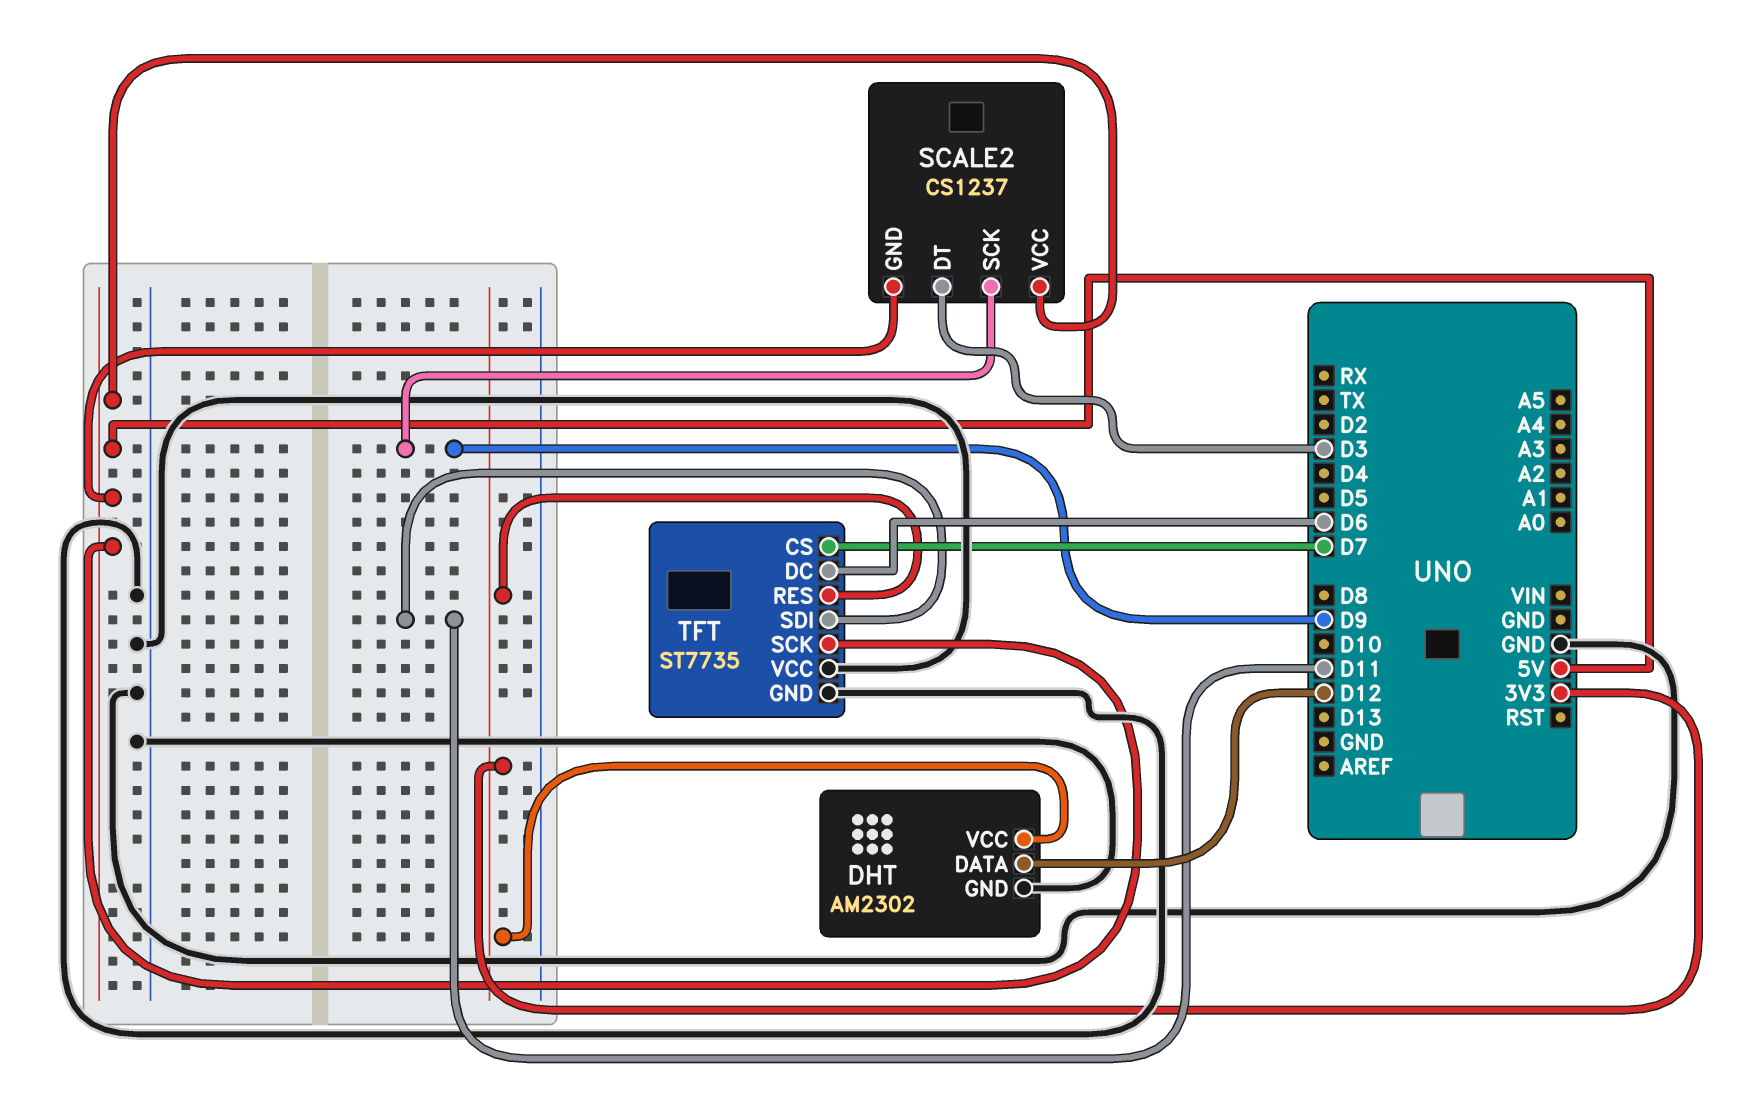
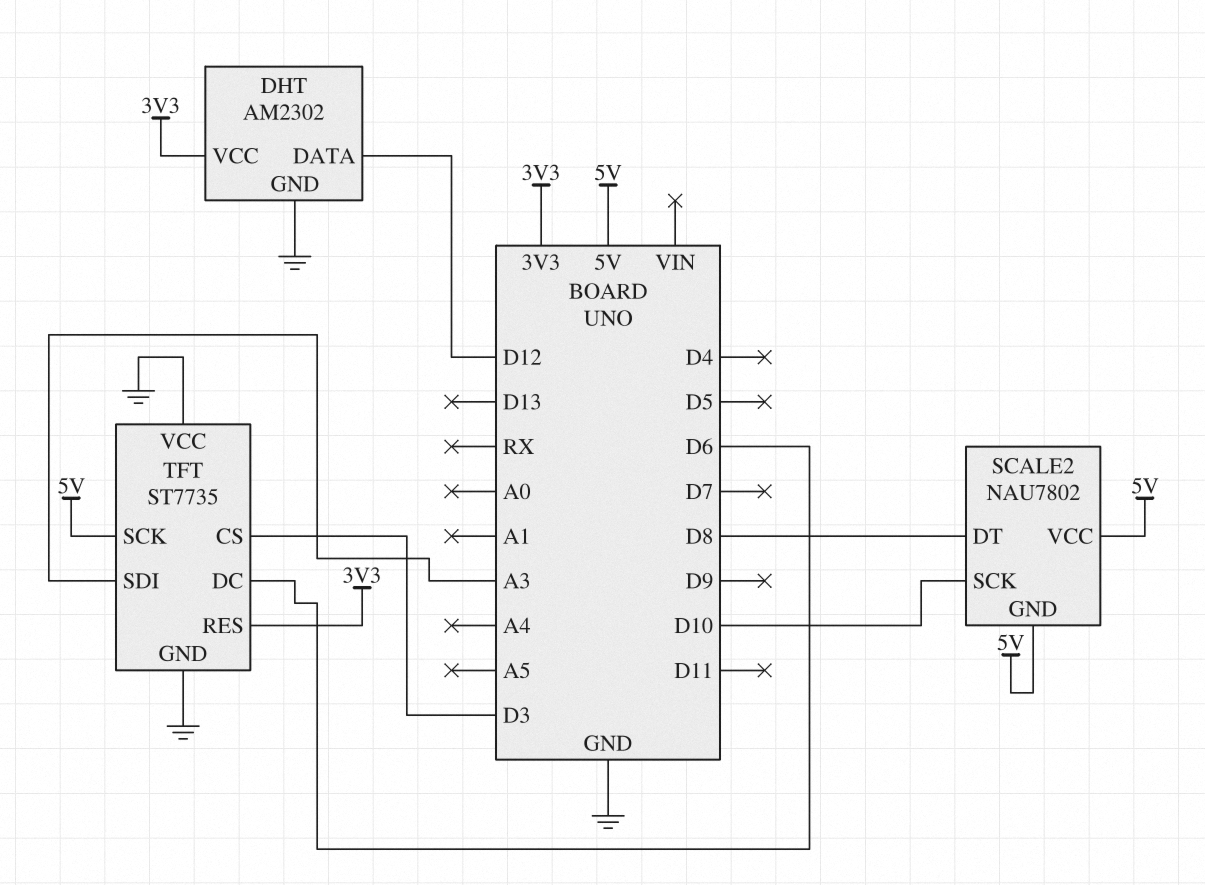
SCALE2: CS1237 -> NAU7802
SCALE2 pin DT: D3 -> D8
SCALE2 pin SCK: D9 -> D10
TFT pin CS: D7 -> D3
TFT pin SDI: D11 -> A3

